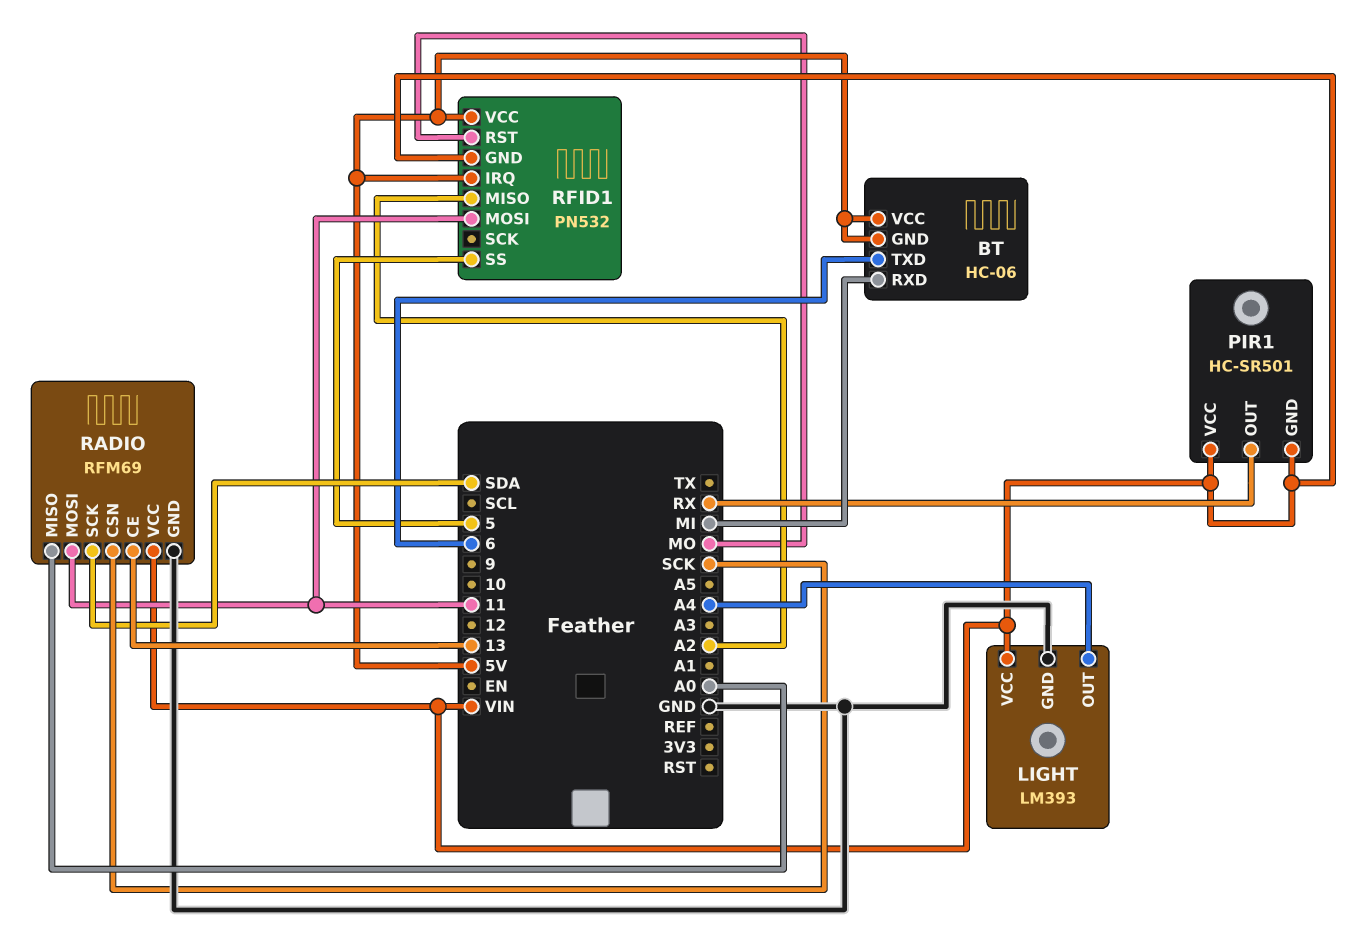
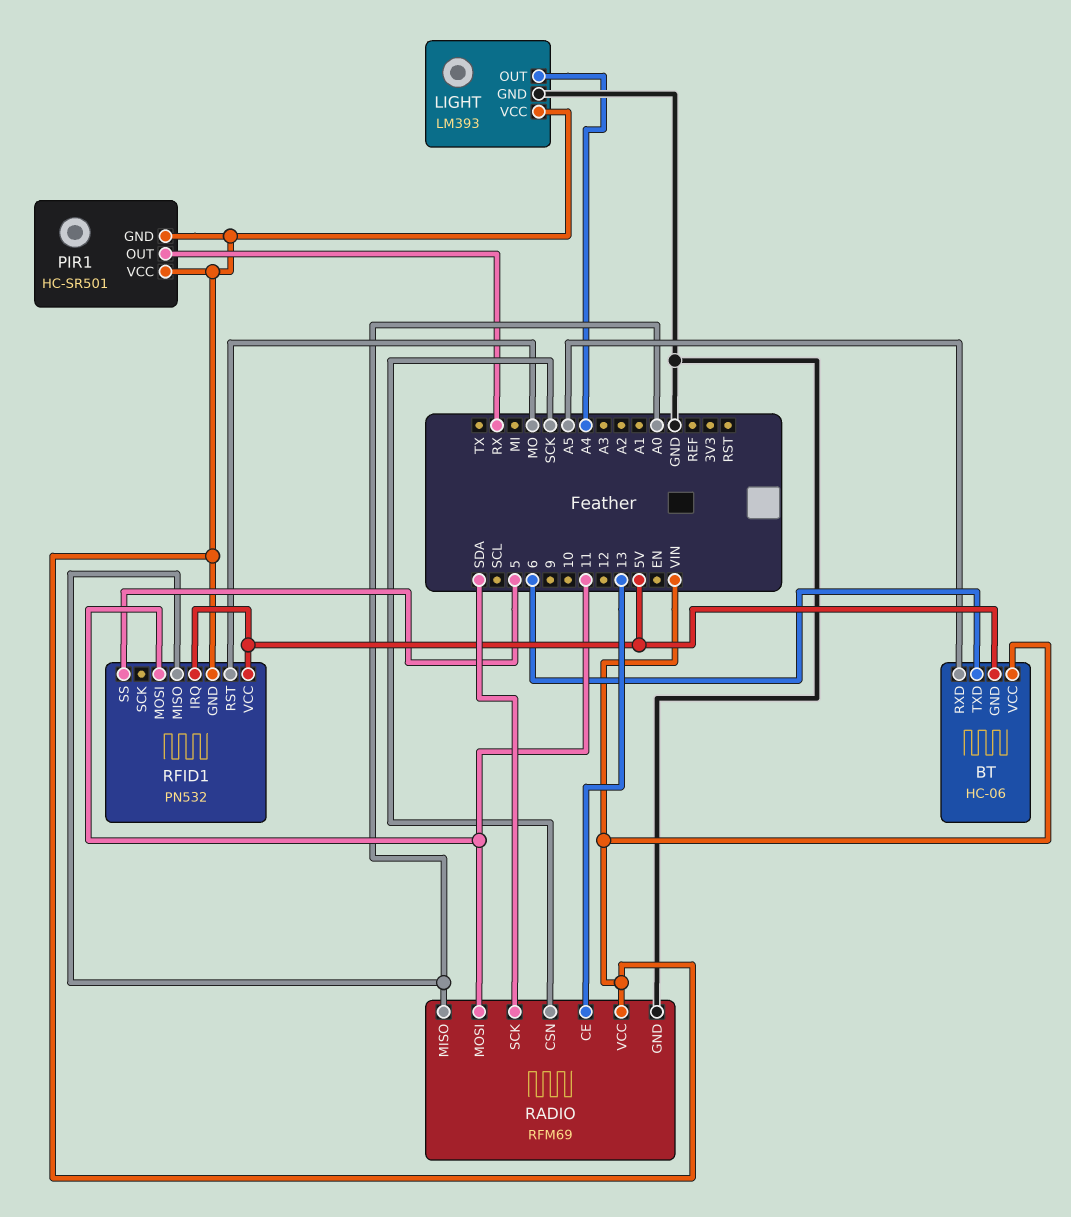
BT pin RXD: MI -> A5
BT pin VCC: 5V -> VIN
RFID1 pin MISO: A2 -> A0

